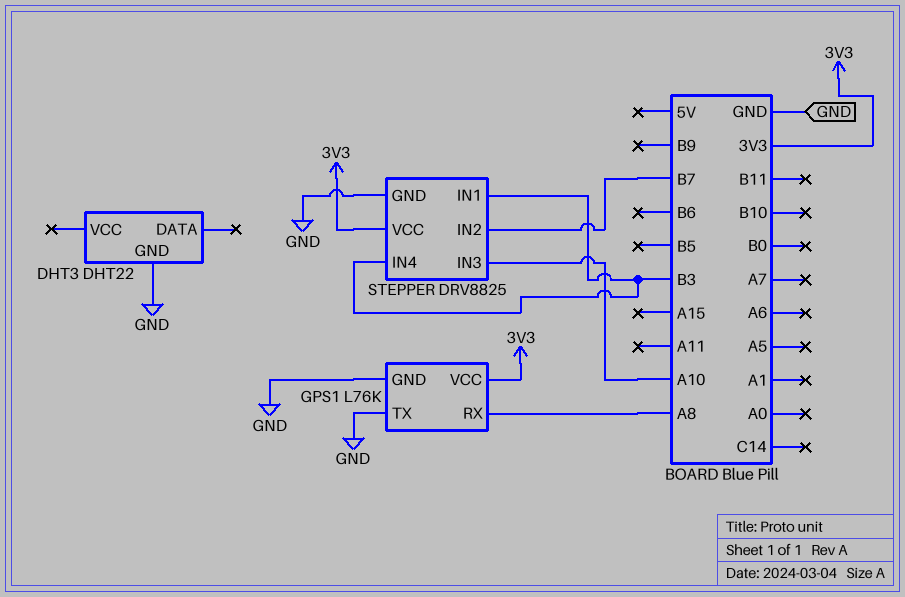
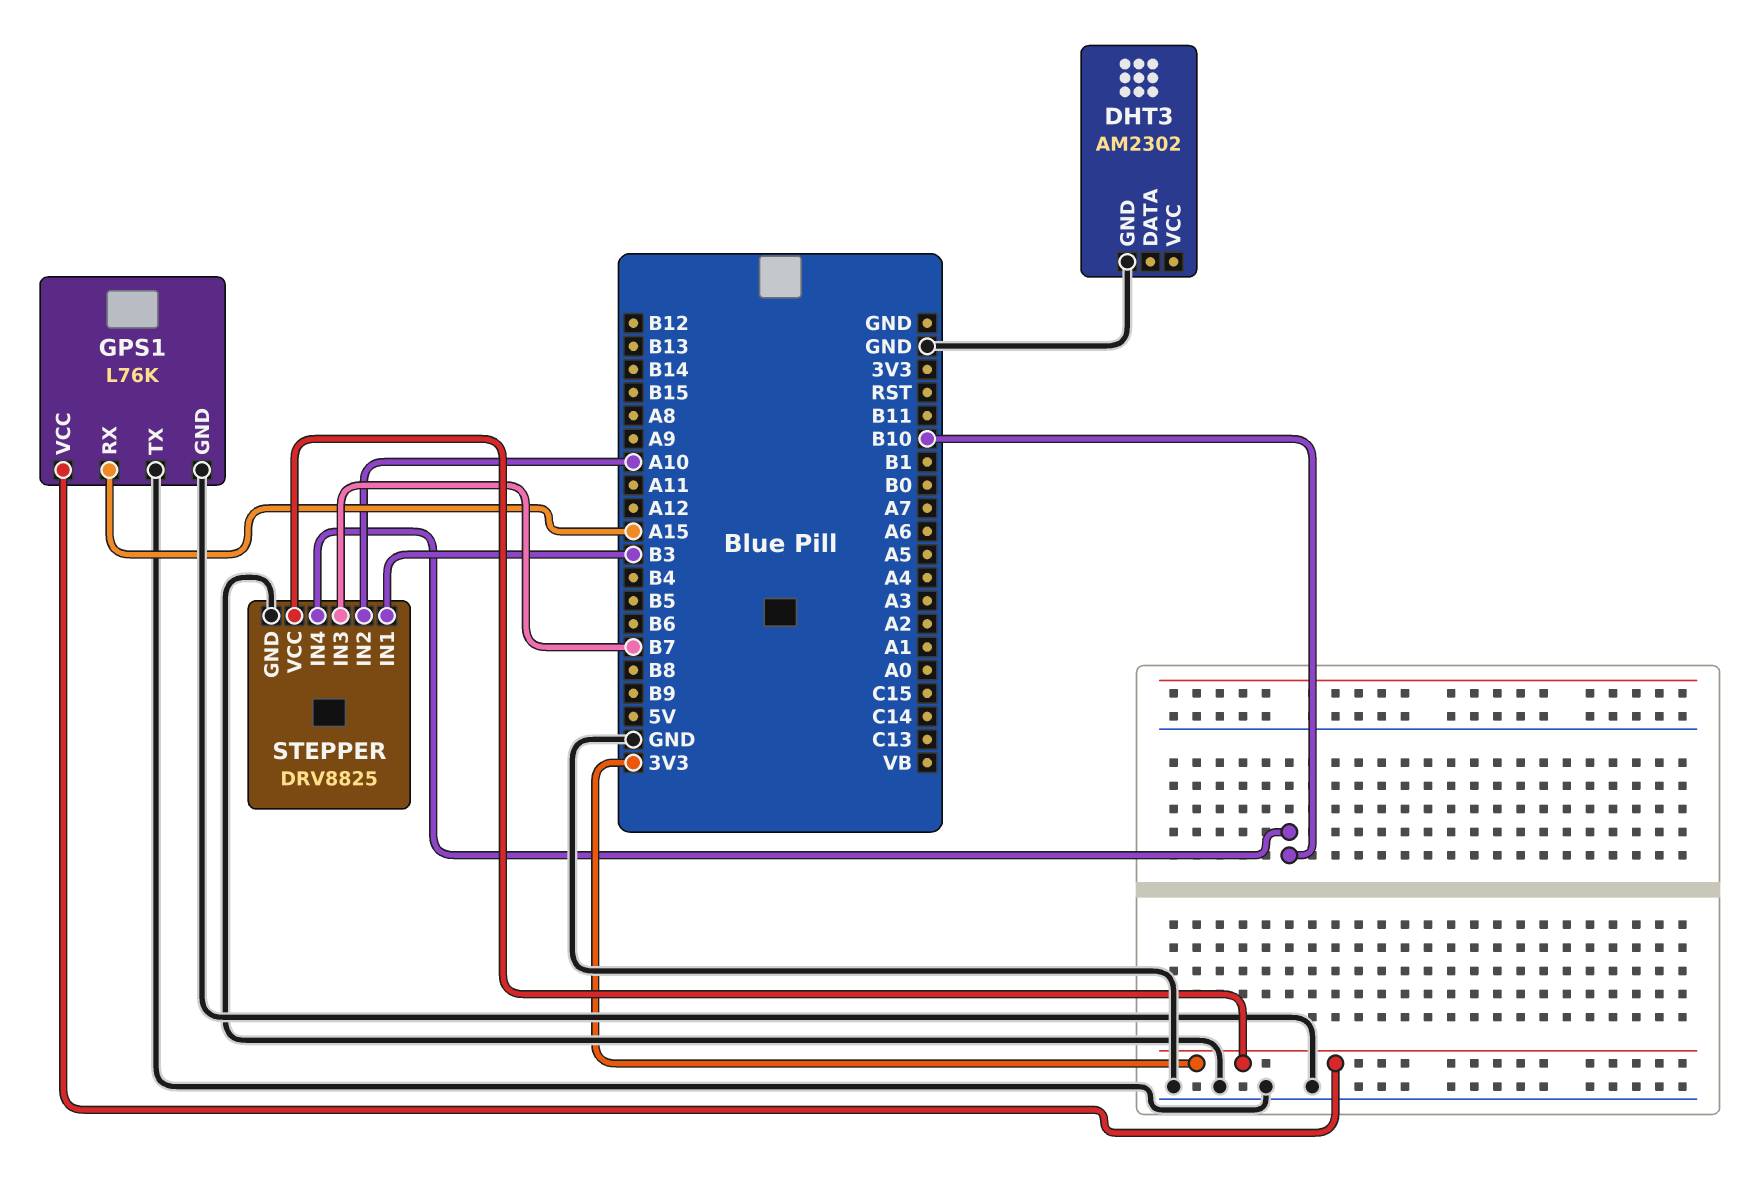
DHT3: DHT22 -> AM2302
GPS1 pin RX: A8 -> A15
STEPPER pin IN2: B7 -> A10
STEPPER pin IN3: A10 -> B7
STEPPER pin IN4: B3 -> B10

